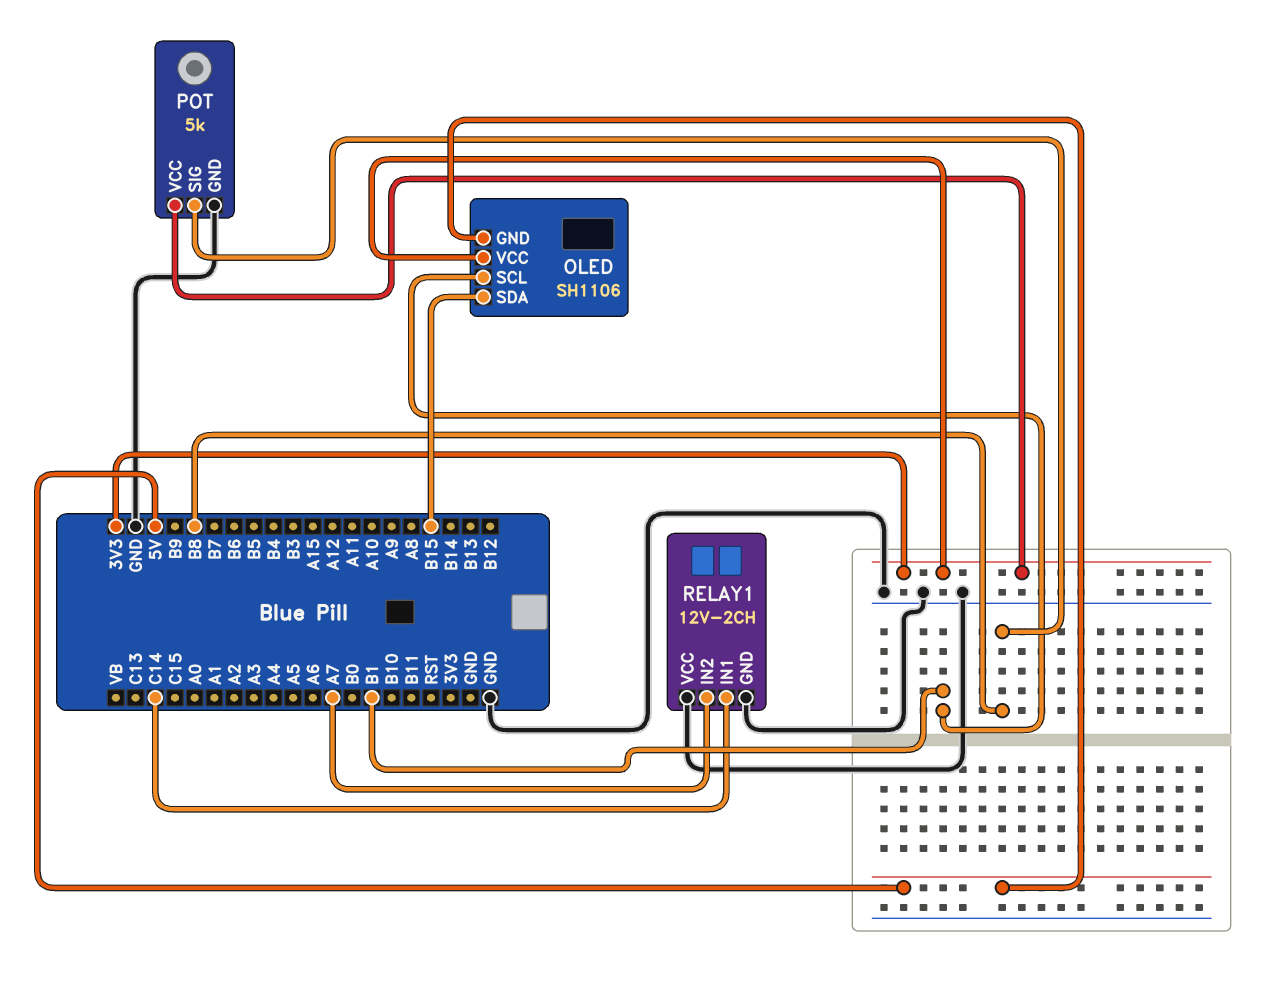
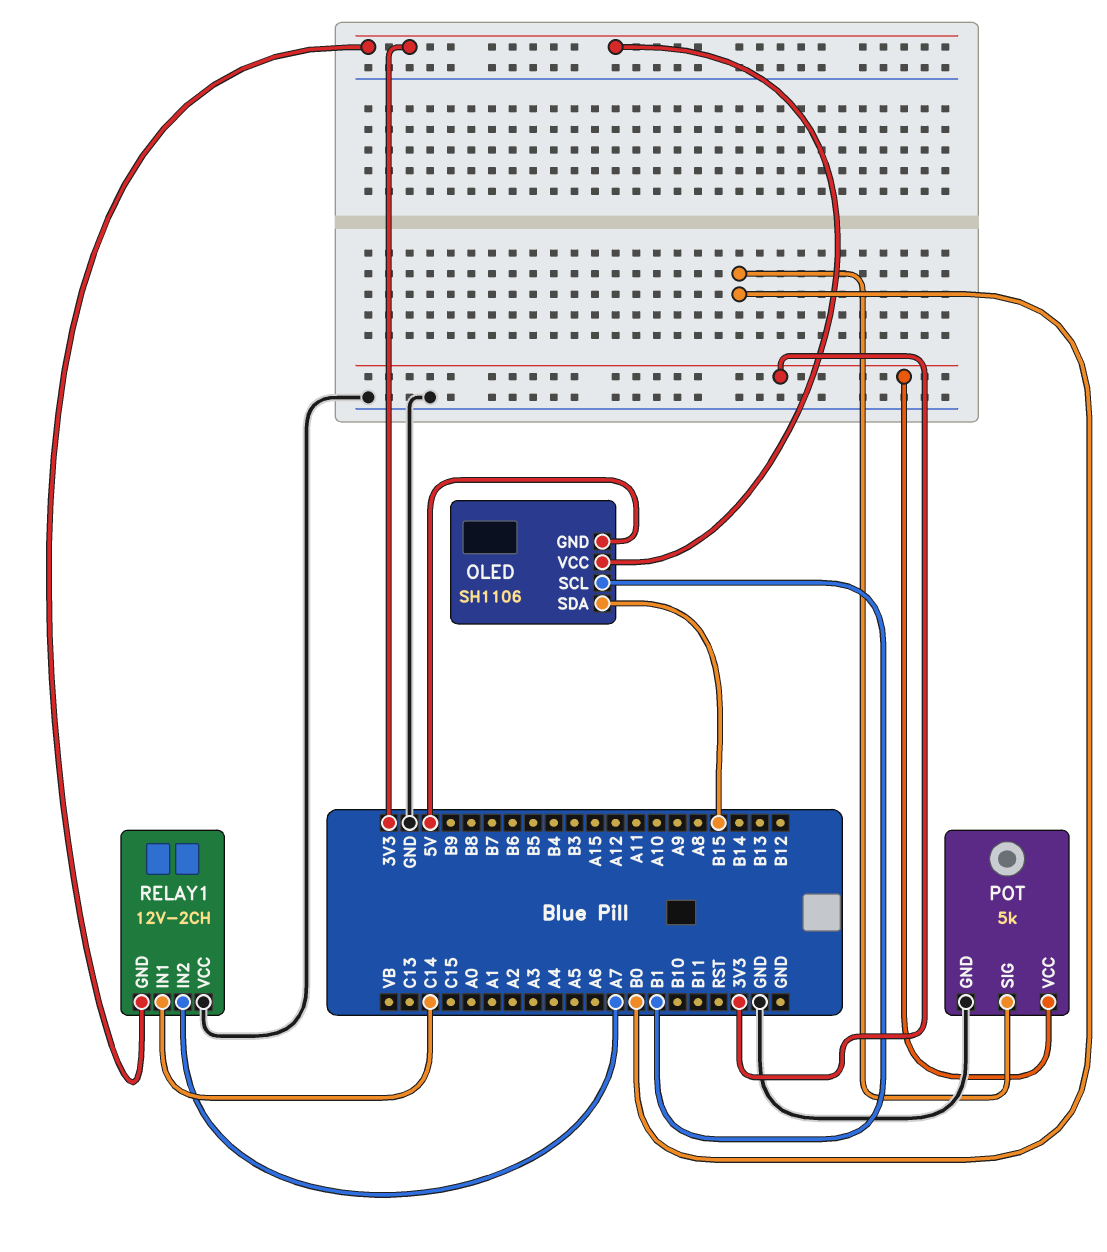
POT pin SIG: B8 -> B0
RELAY1 pin GND: GND -> 3V3

